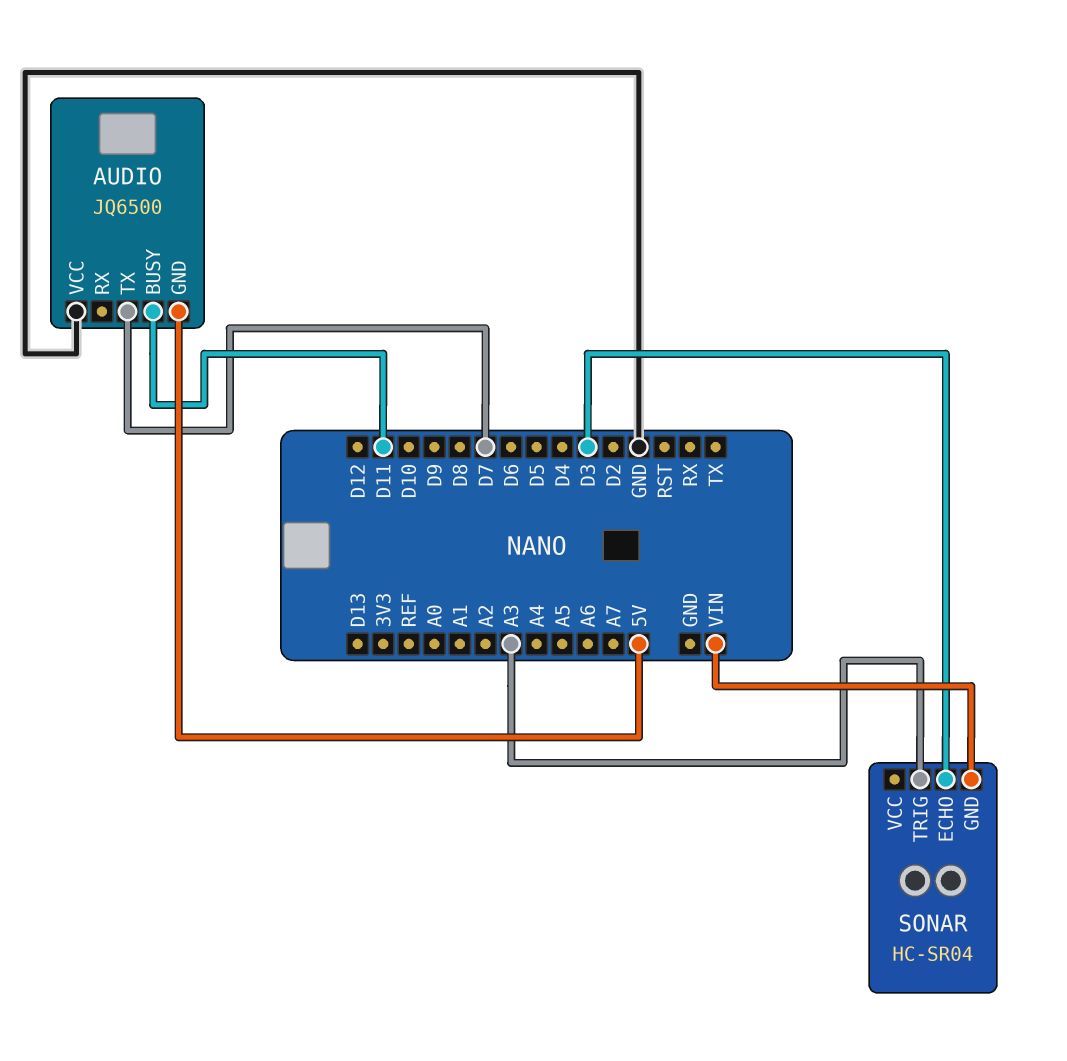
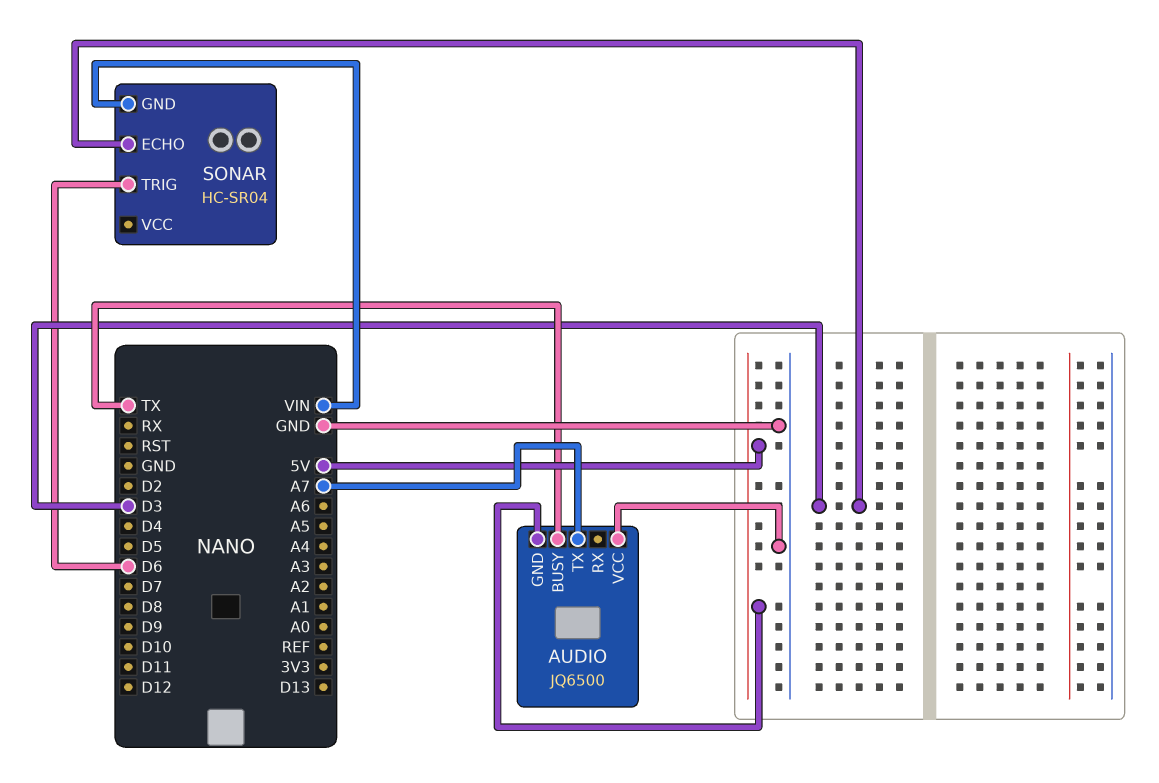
AUDIO pin BUSY: D11 -> TX
AUDIO pin TX: D7 -> A7
SONAR pin TRIG: A3 -> D6

